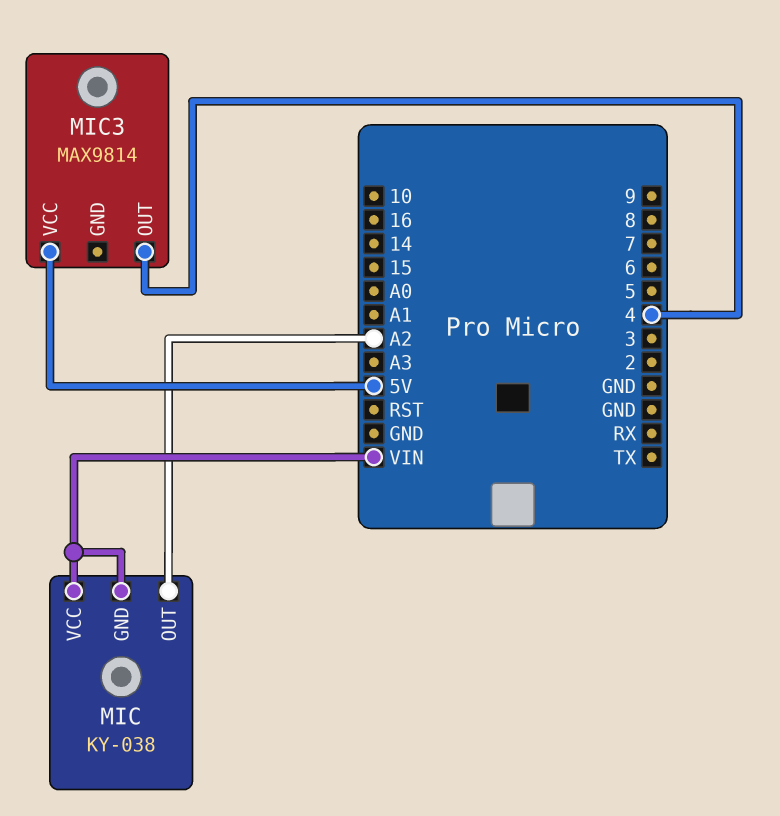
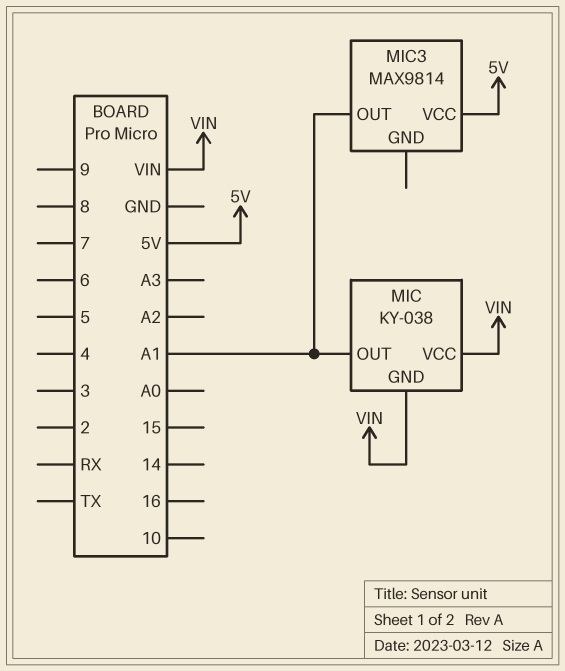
MIC pin OUT: A2 -> A1
MIC3 pin OUT: 4 -> A1

